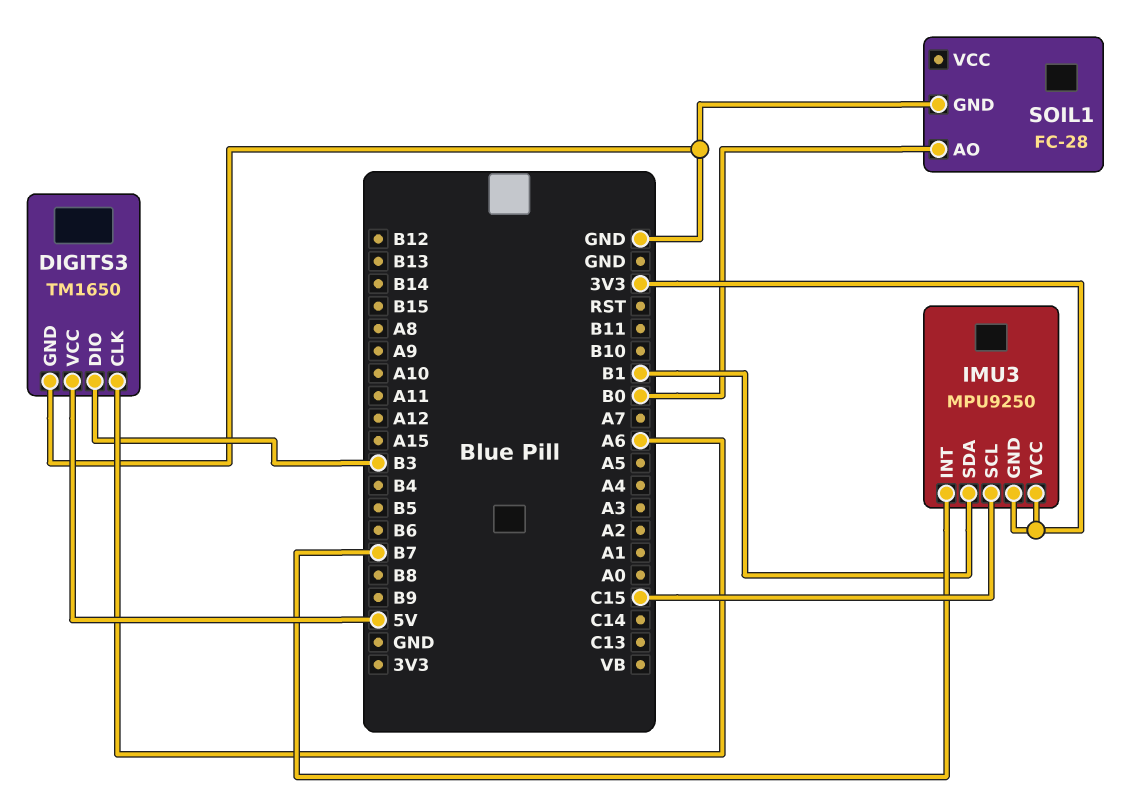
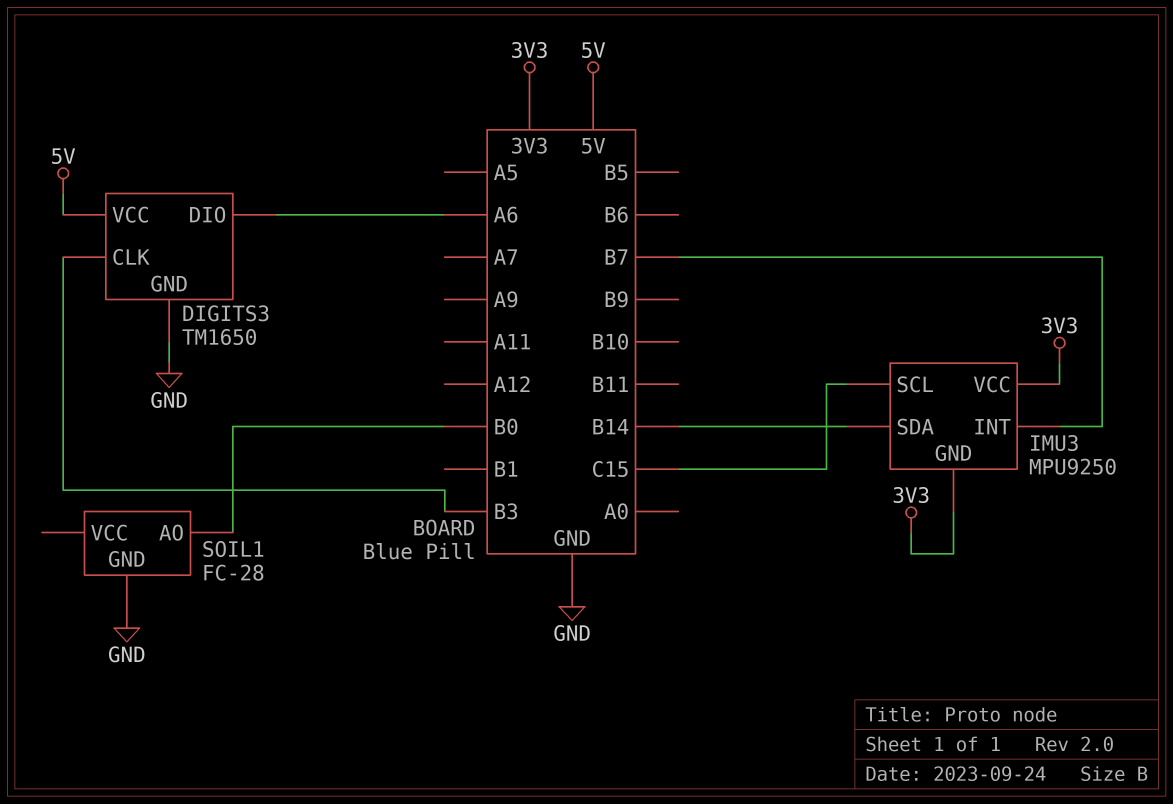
DIGITS3 pin CLK: A6 -> B3
DIGITS3 pin DIO: B3 -> A6
IMU3 pin SDA: B1 -> B14

